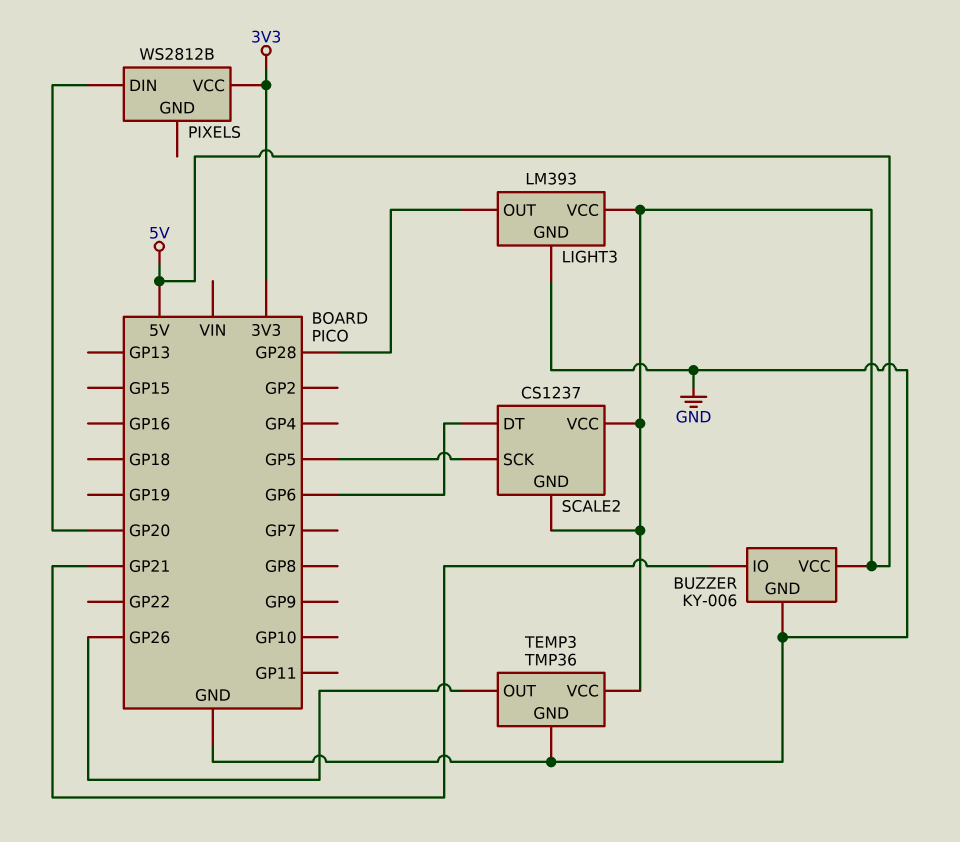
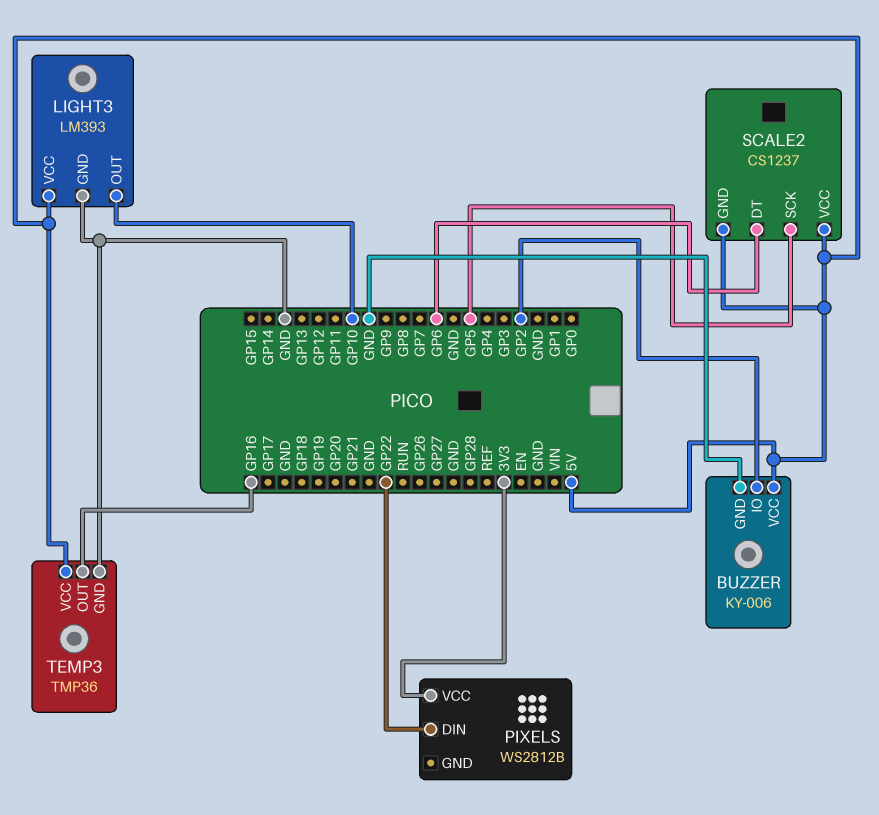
BUZZER pin IO: GP21 -> GP2
LIGHT3 pin OUT: GP28 -> GP10
PIXELS pin DIN: GP20 -> GP22
TEMP3 pin OUT: GP26 -> GP16

